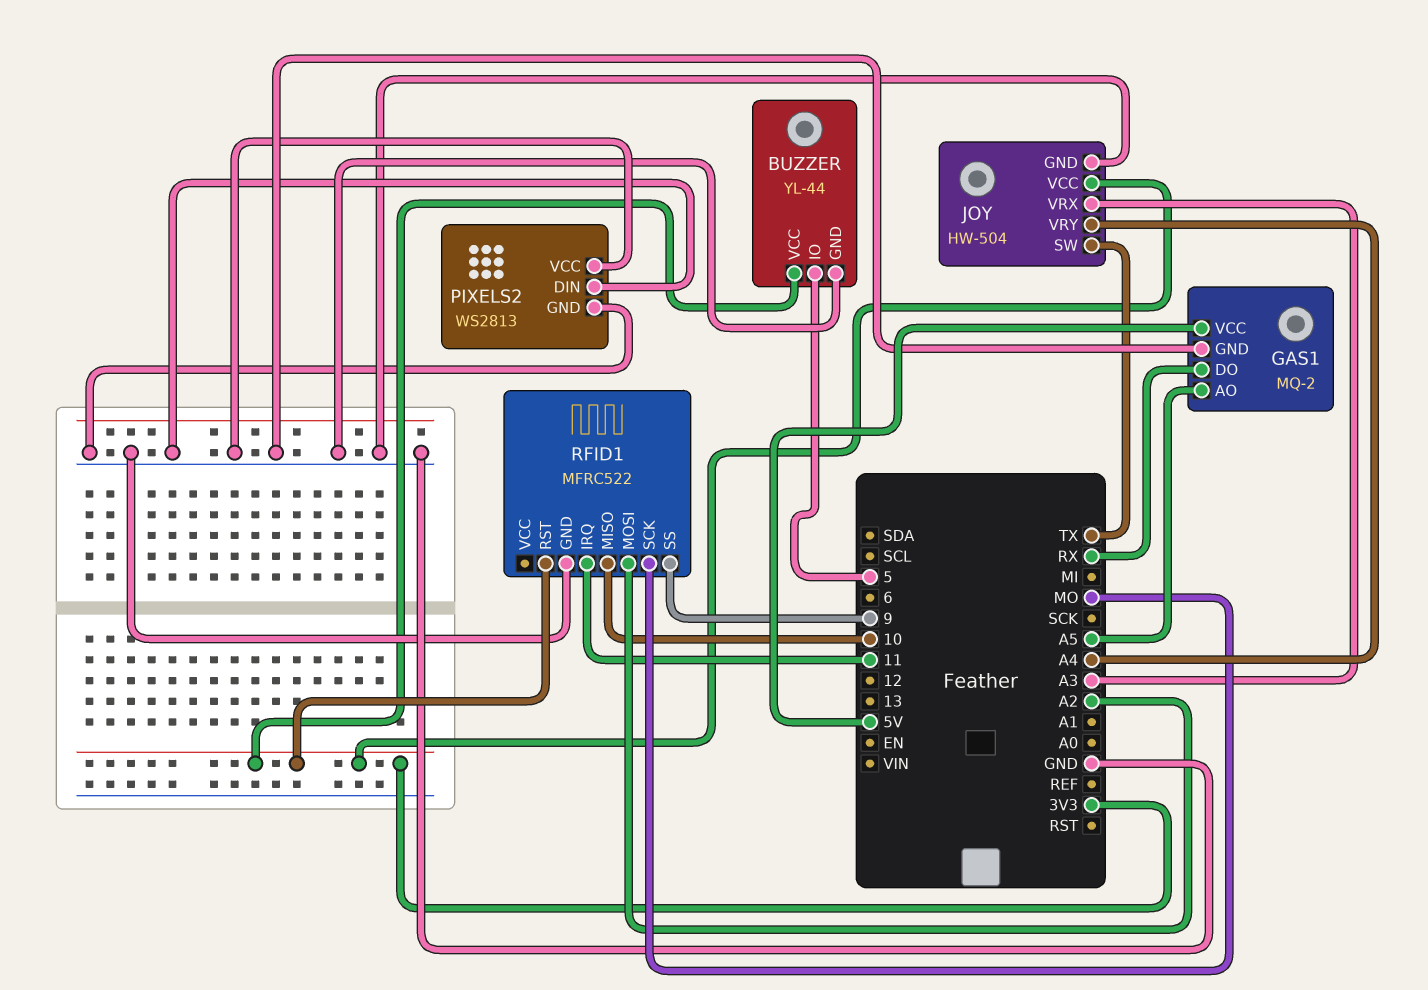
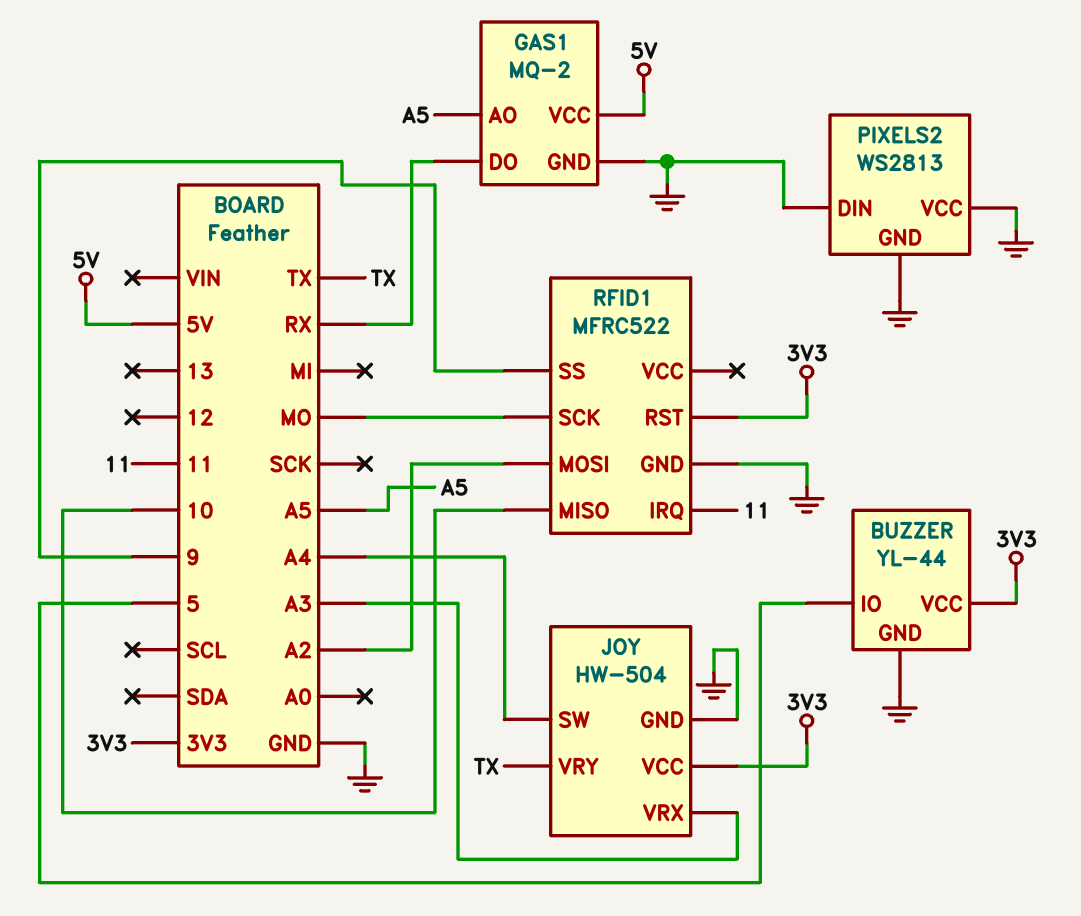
JOY pin SW: TX -> A4
JOY pin VRY: A4 -> TX

